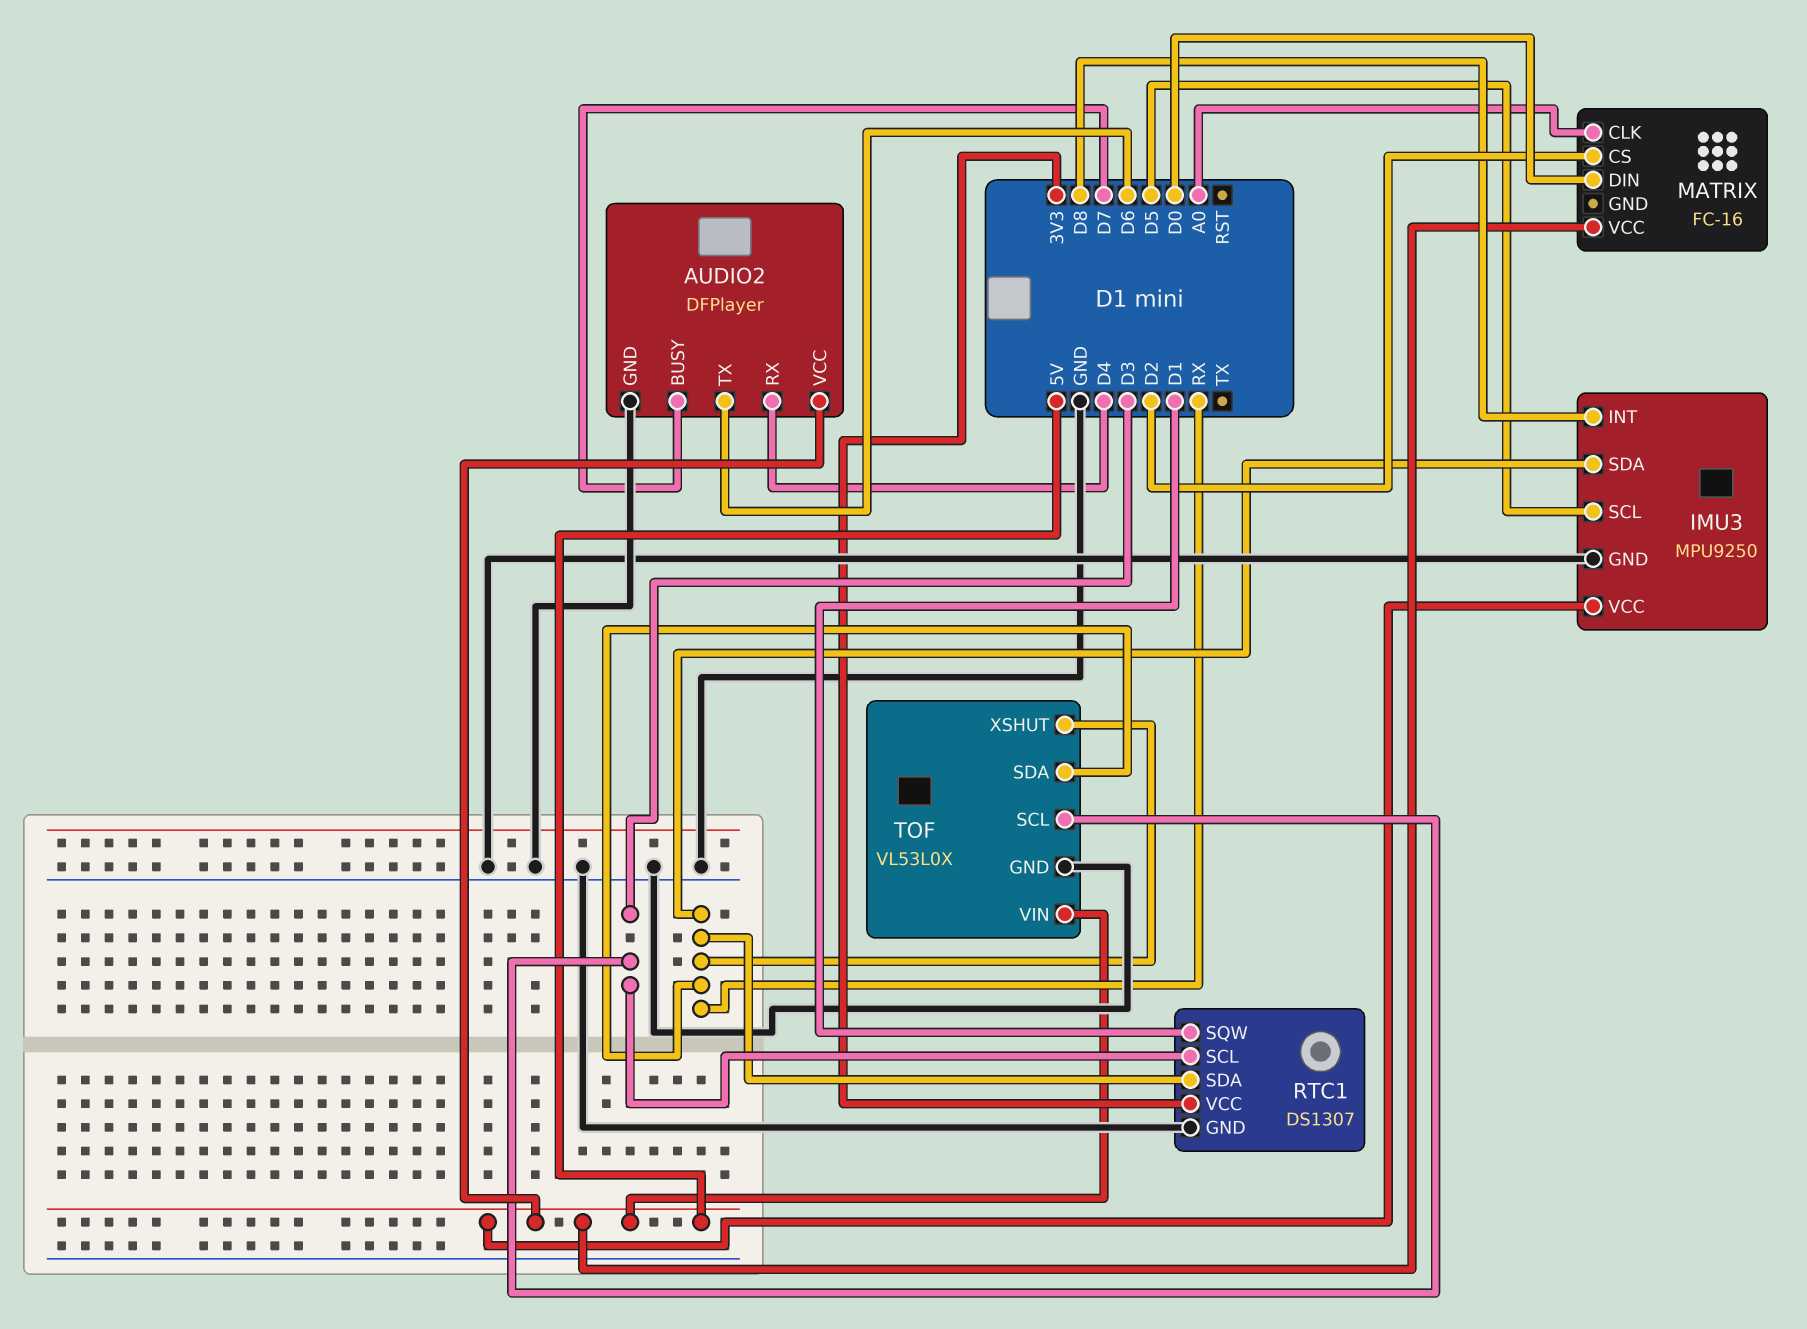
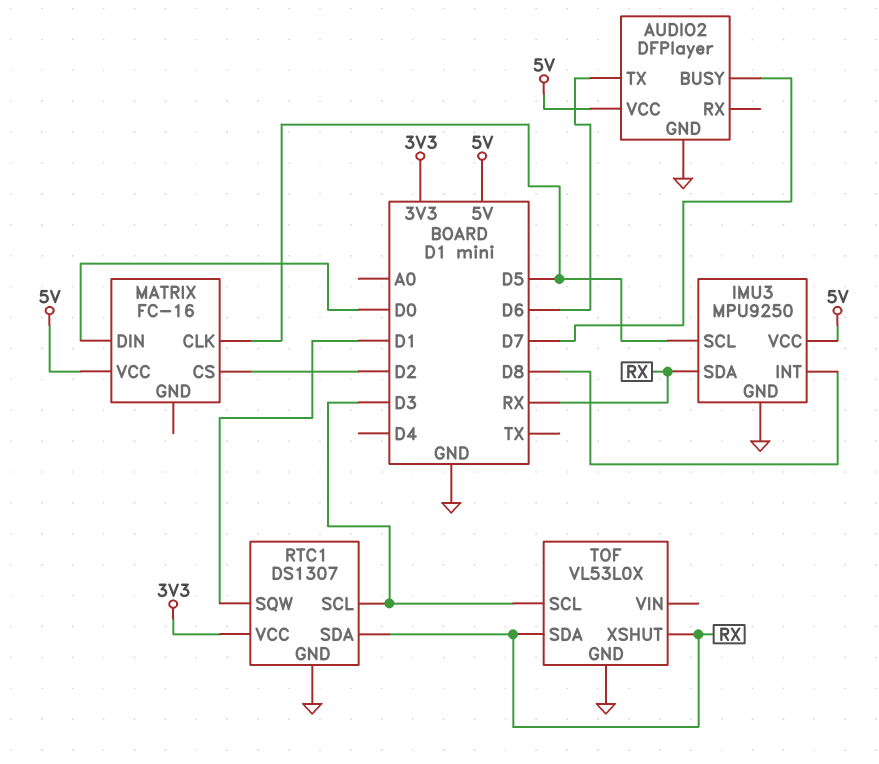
AUDIO2 pin RX: D4 -> none
MATRIX pin CLK: A0 -> D5
TOF pin VIN: 5V -> none

